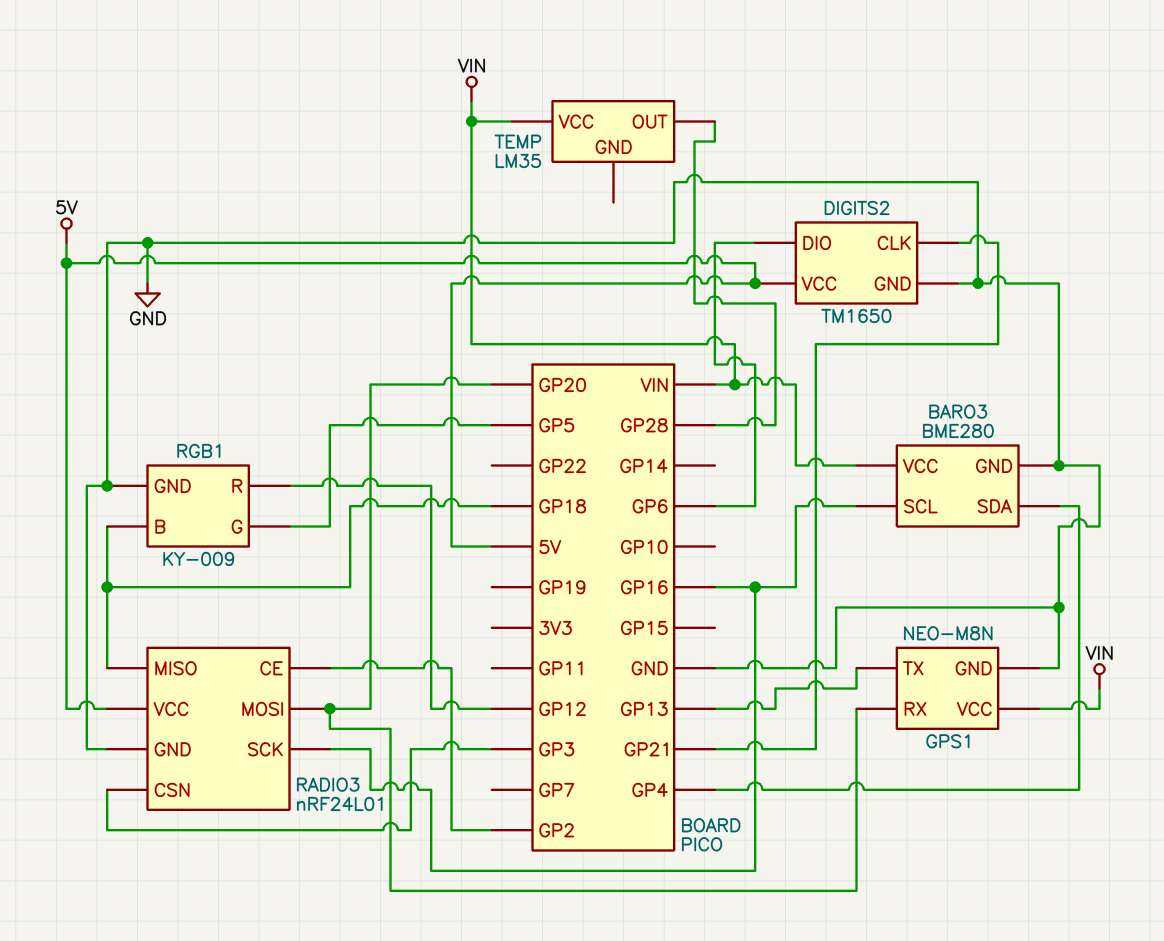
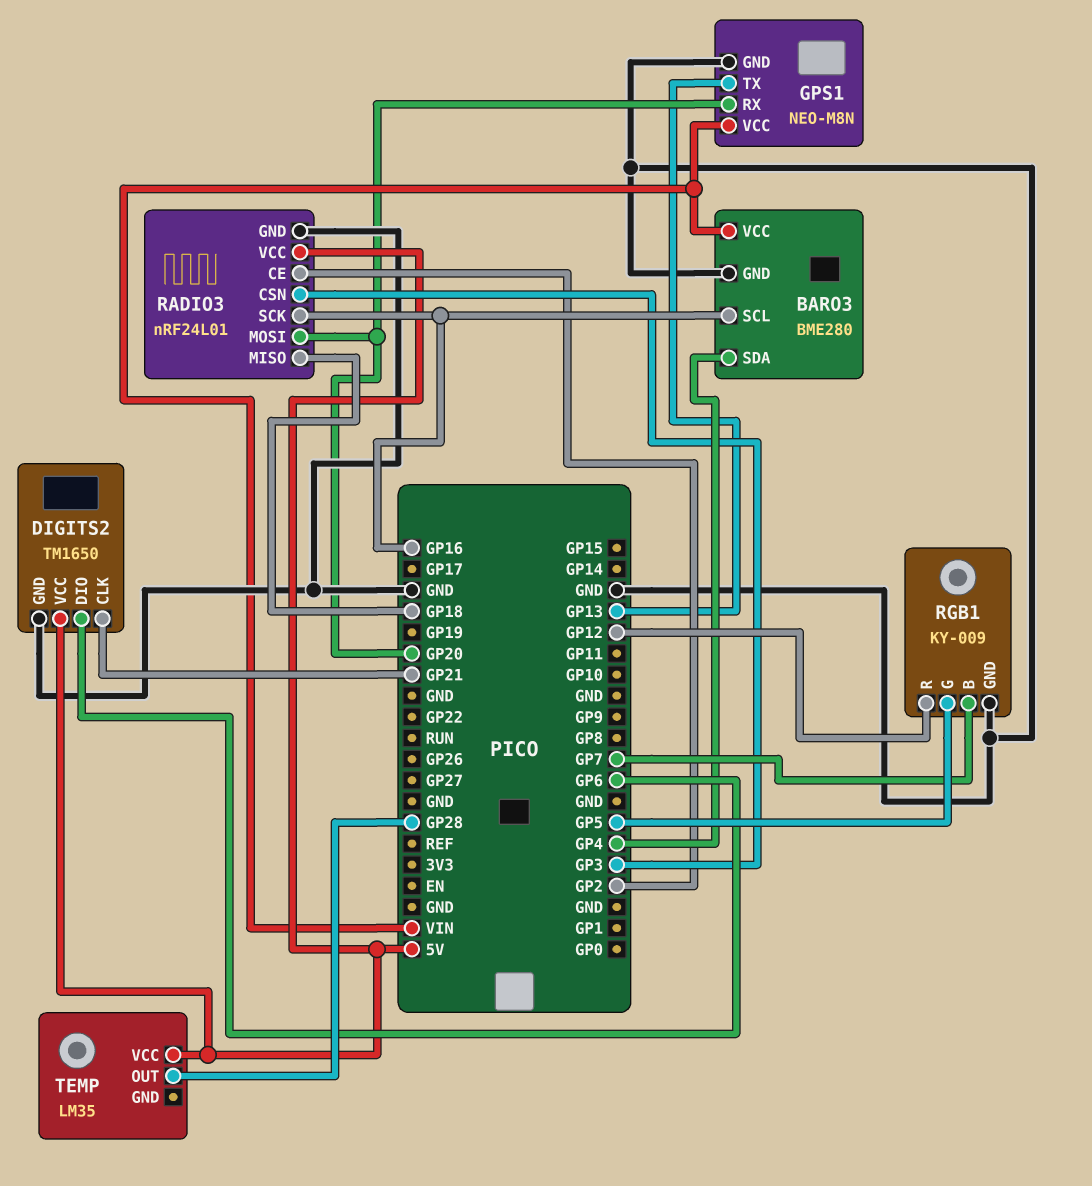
RGB1 pin B: GP18 -> GP7
TEMP pin VCC: VIN -> 5V

